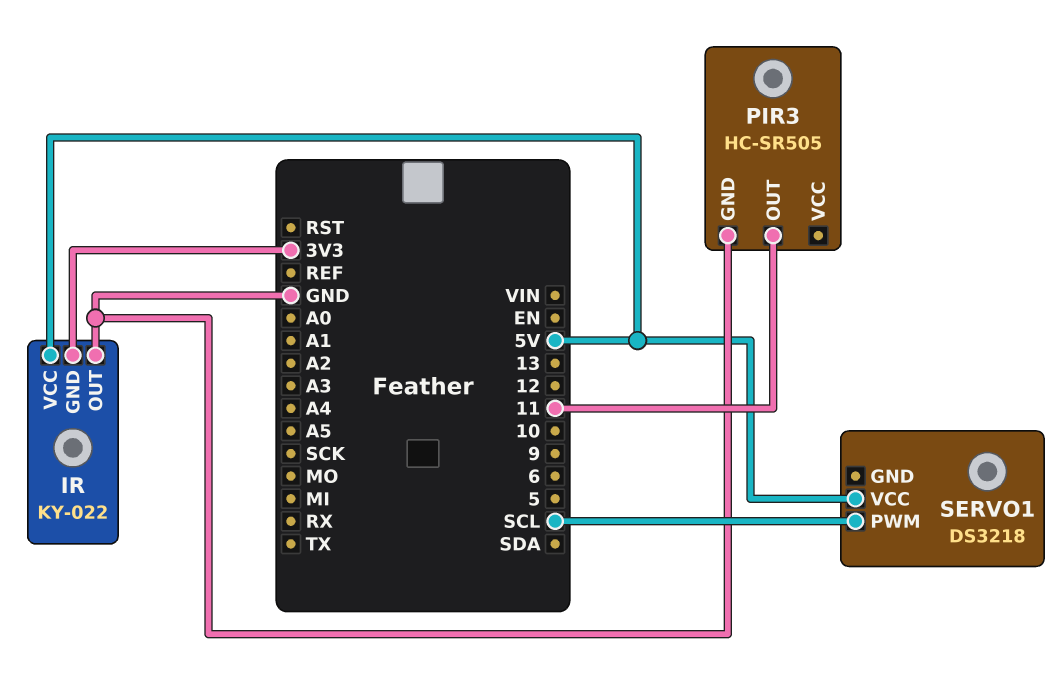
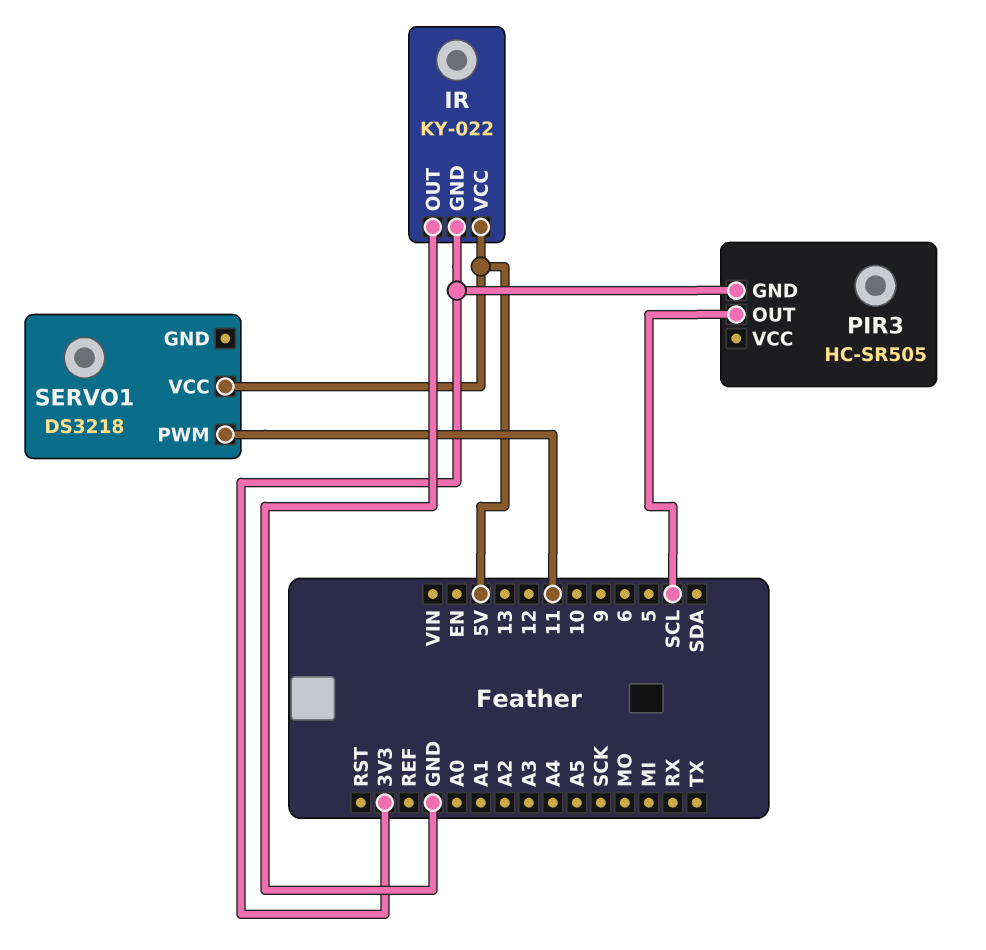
PIR3 pin GND: GND -> 3V3
PIR3 pin OUT: 11 -> SCL
SERVO1 pin PWM: SCL -> 11

